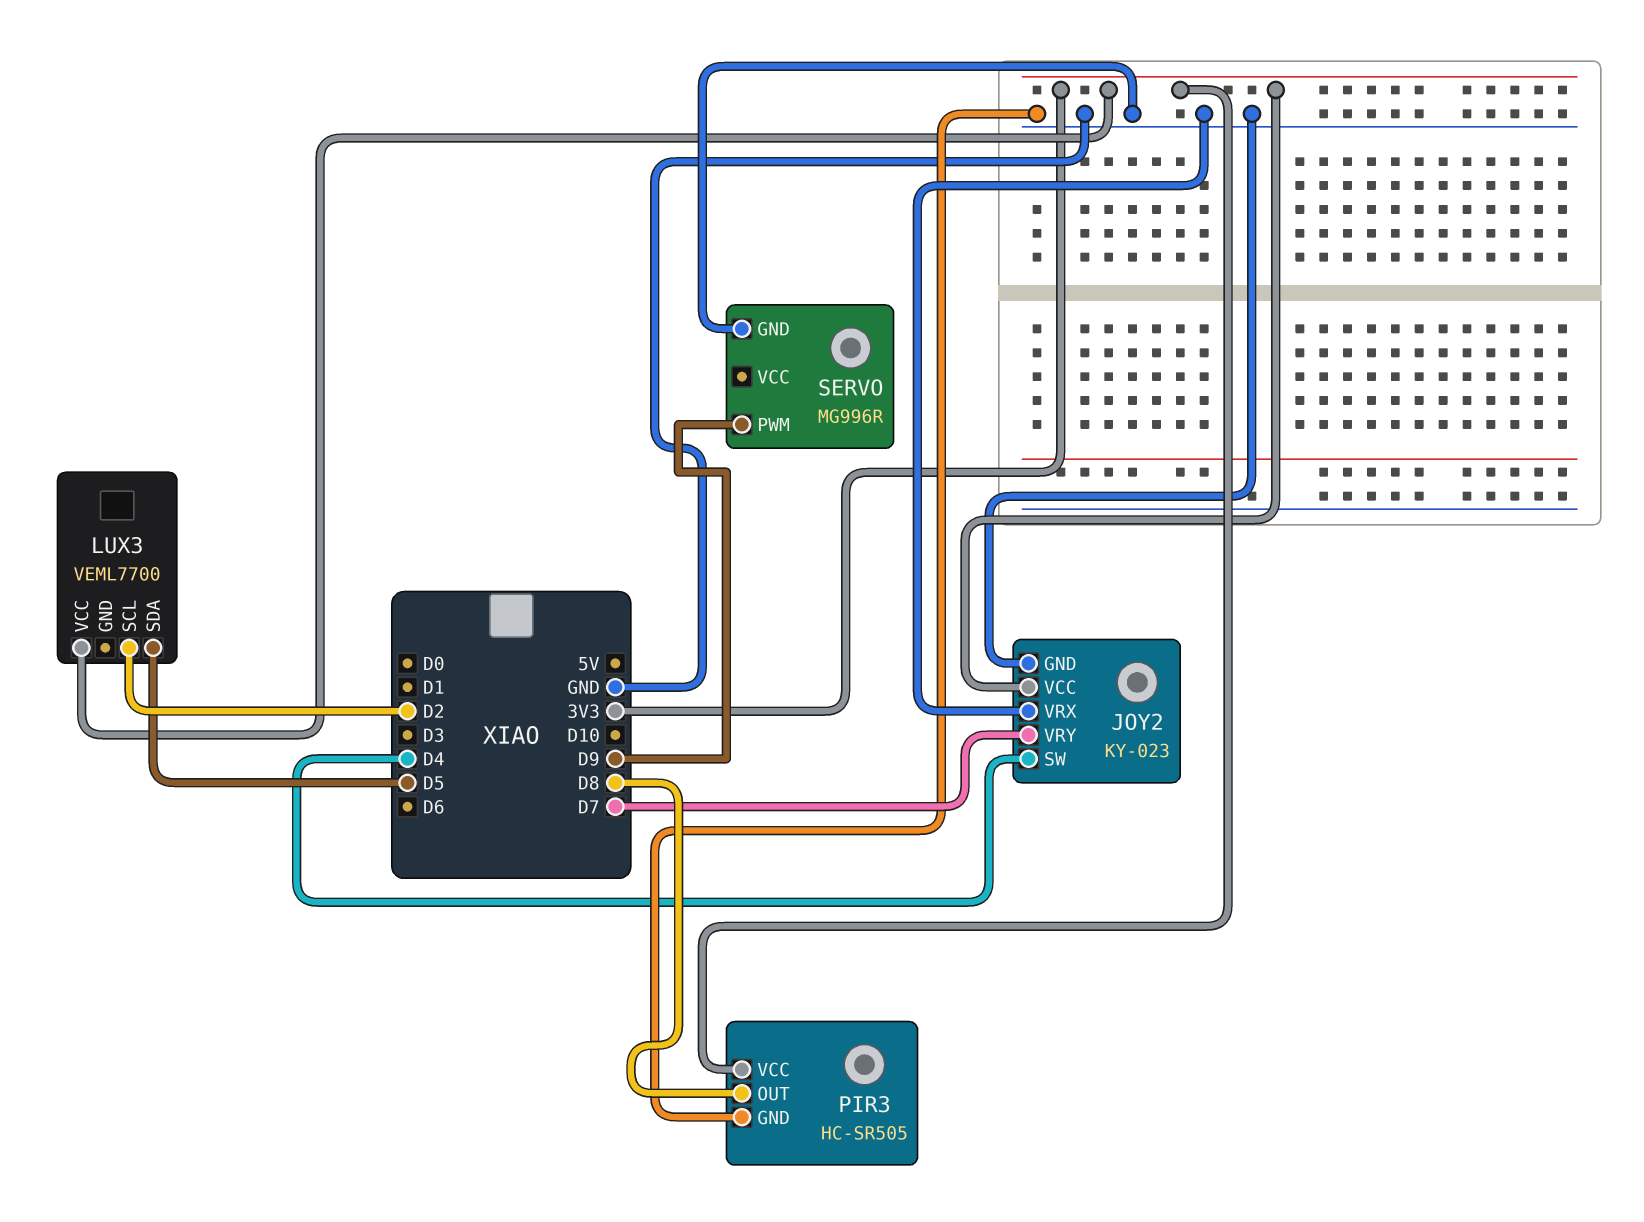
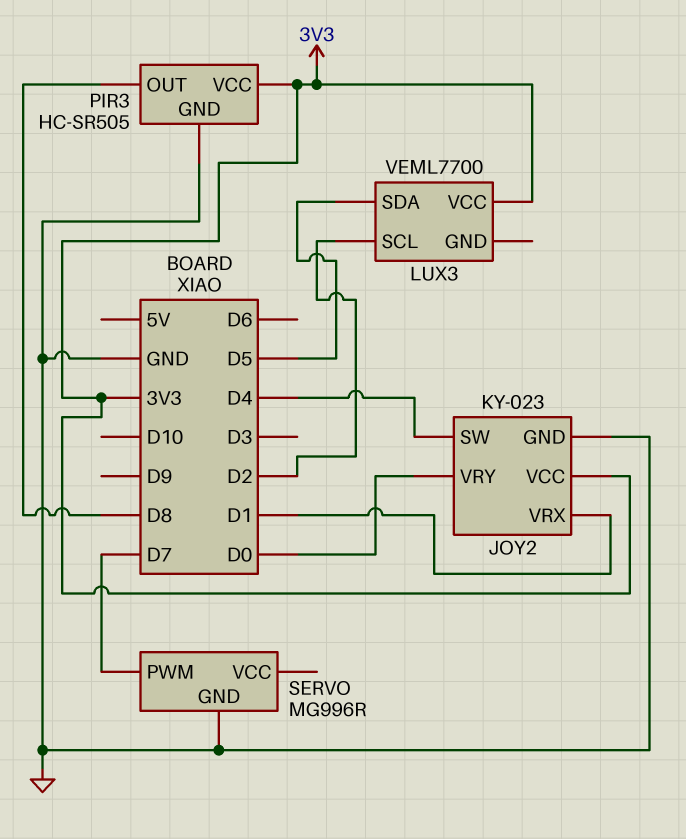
JOY2 pin VRX: GND -> D1
JOY2 pin VRY: D7 -> D0
SERVO pin PWM: D9 -> D7

